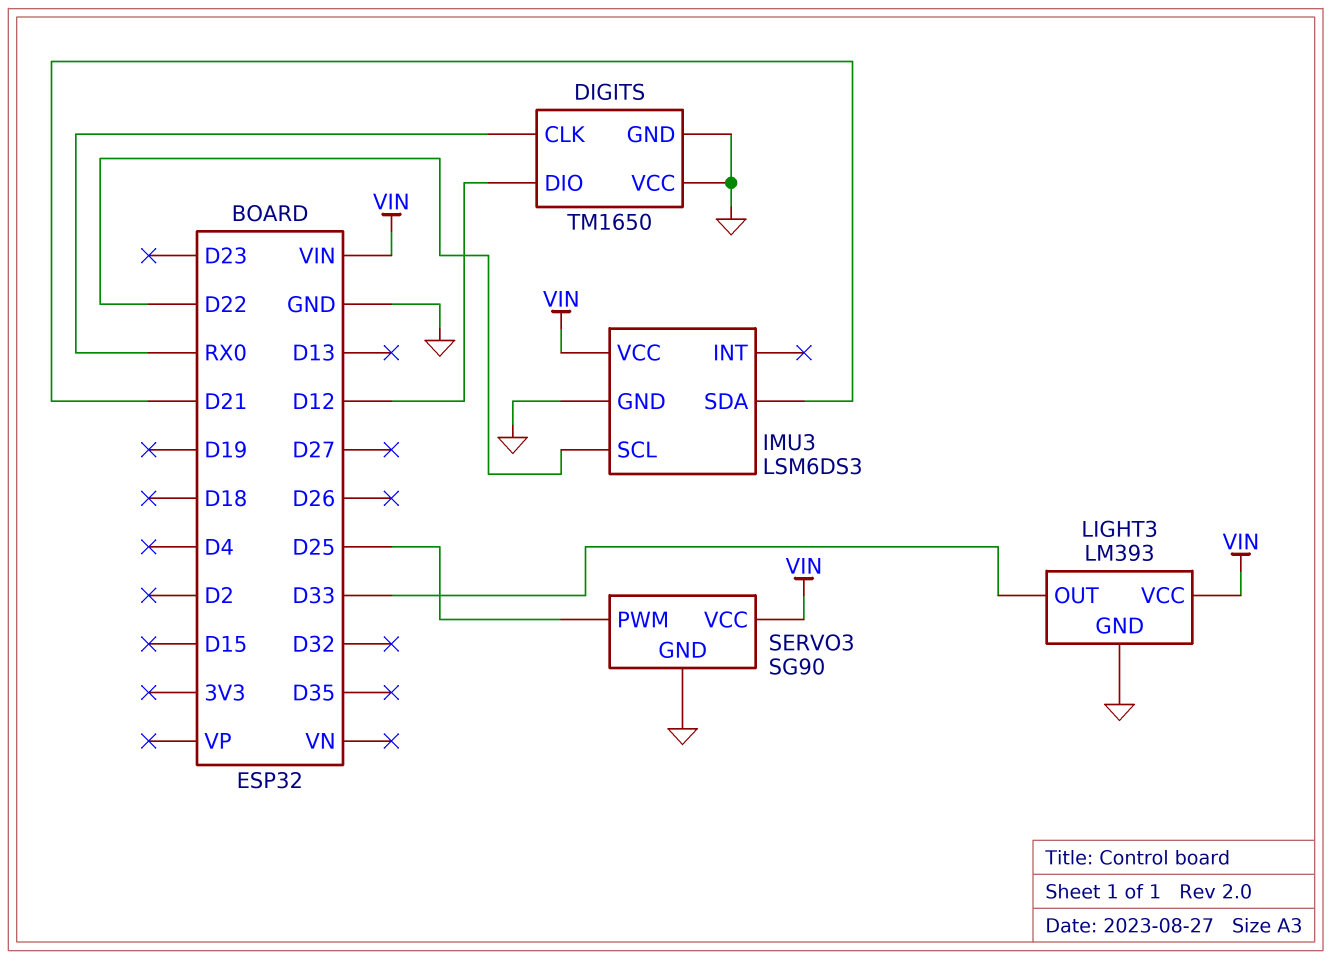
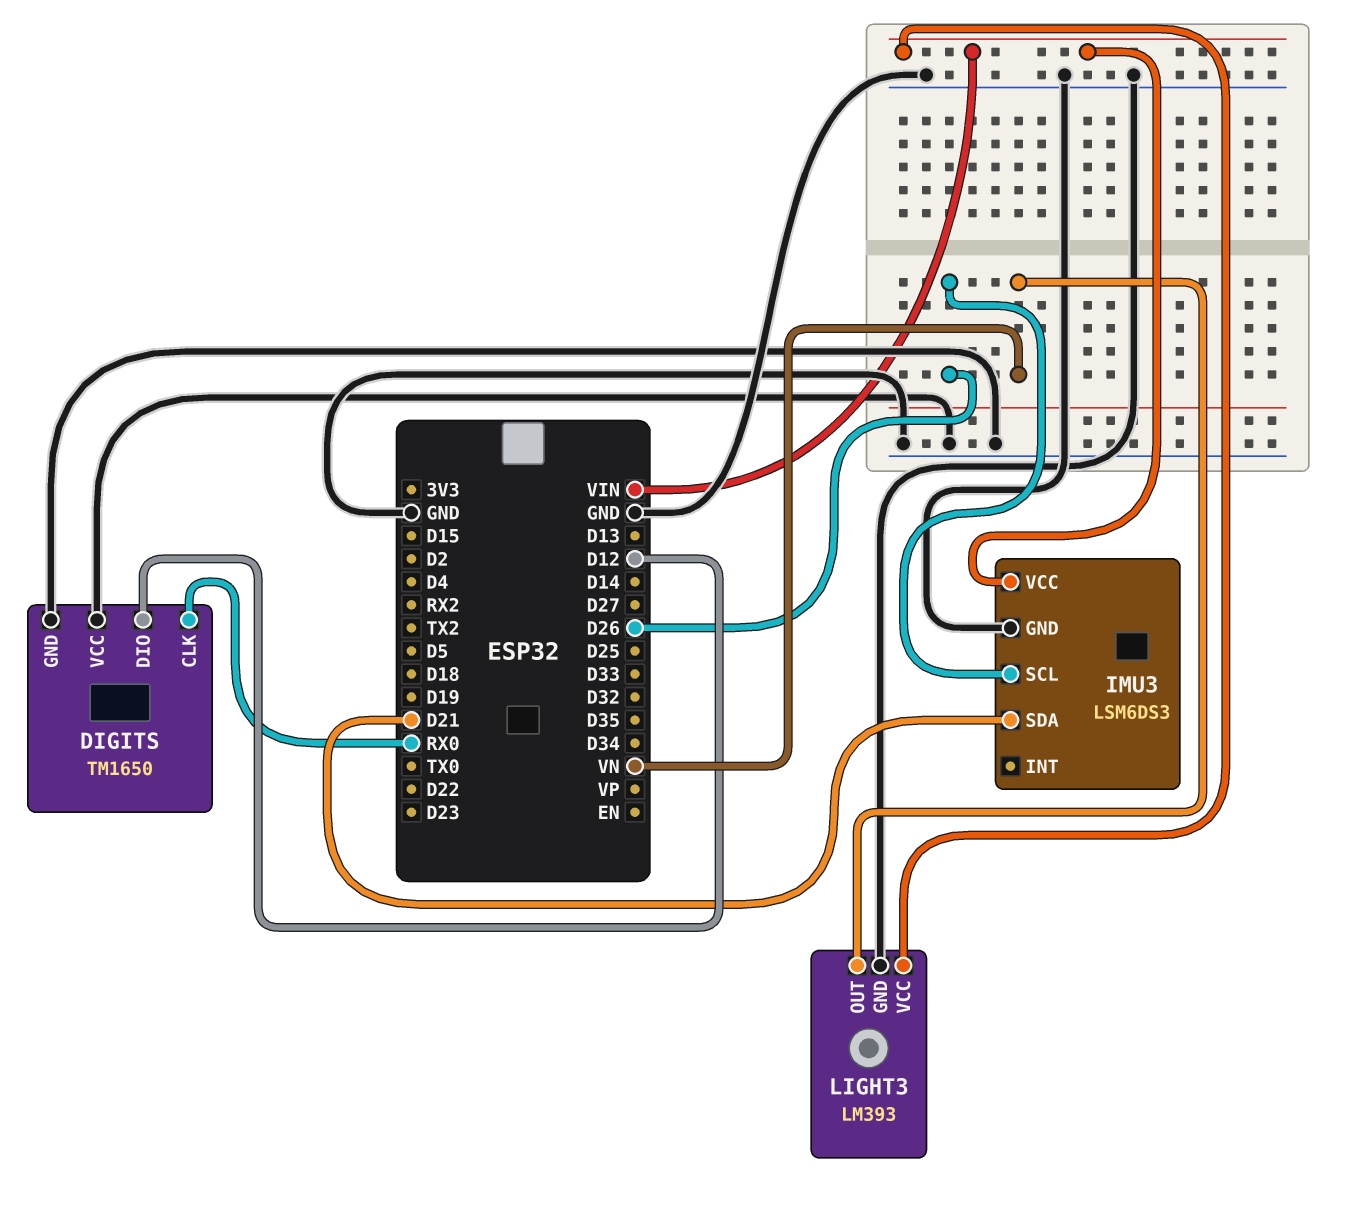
IMU3 pin SCL: D22 -> D26
LIGHT3 pin OUT: D33 -> VN
SERVO3: SG90 -> none
SERVO3 pin GND: GND -> none
SERVO3 pin PWM: D25 -> none
SERVO3 pin VCC: VIN -> none

